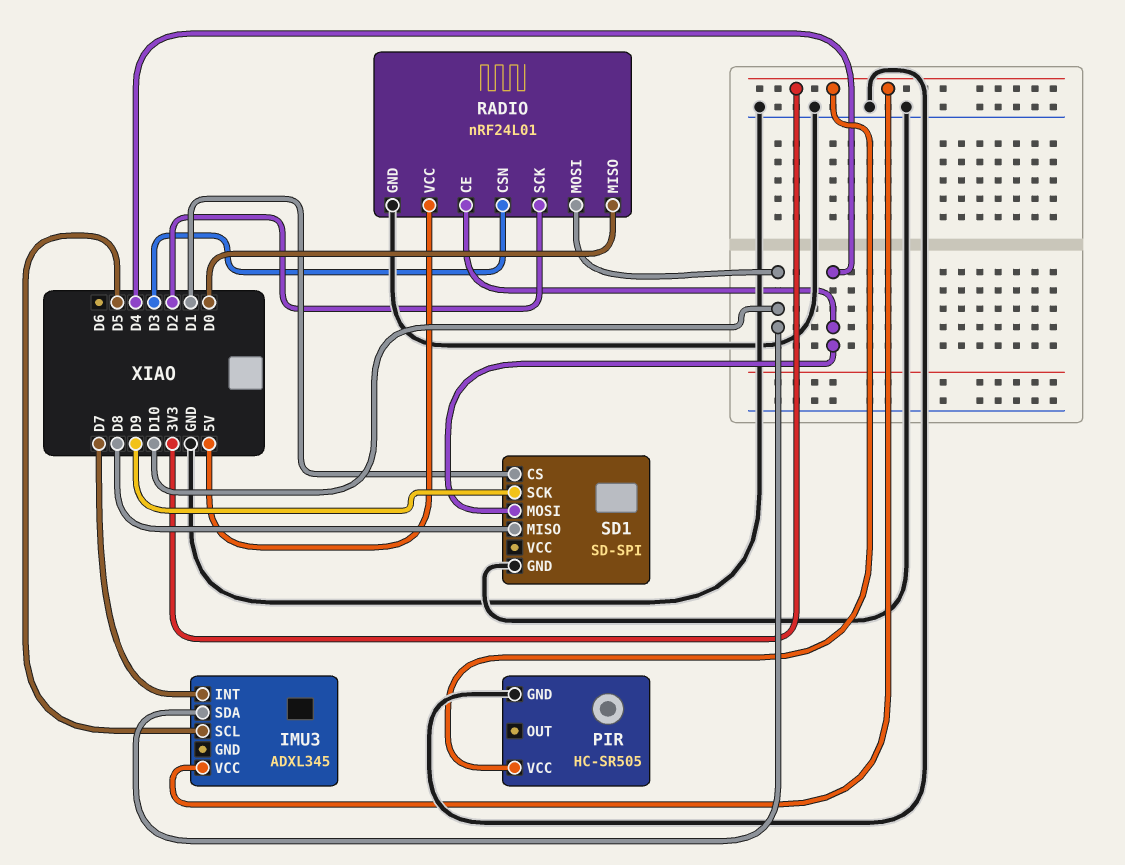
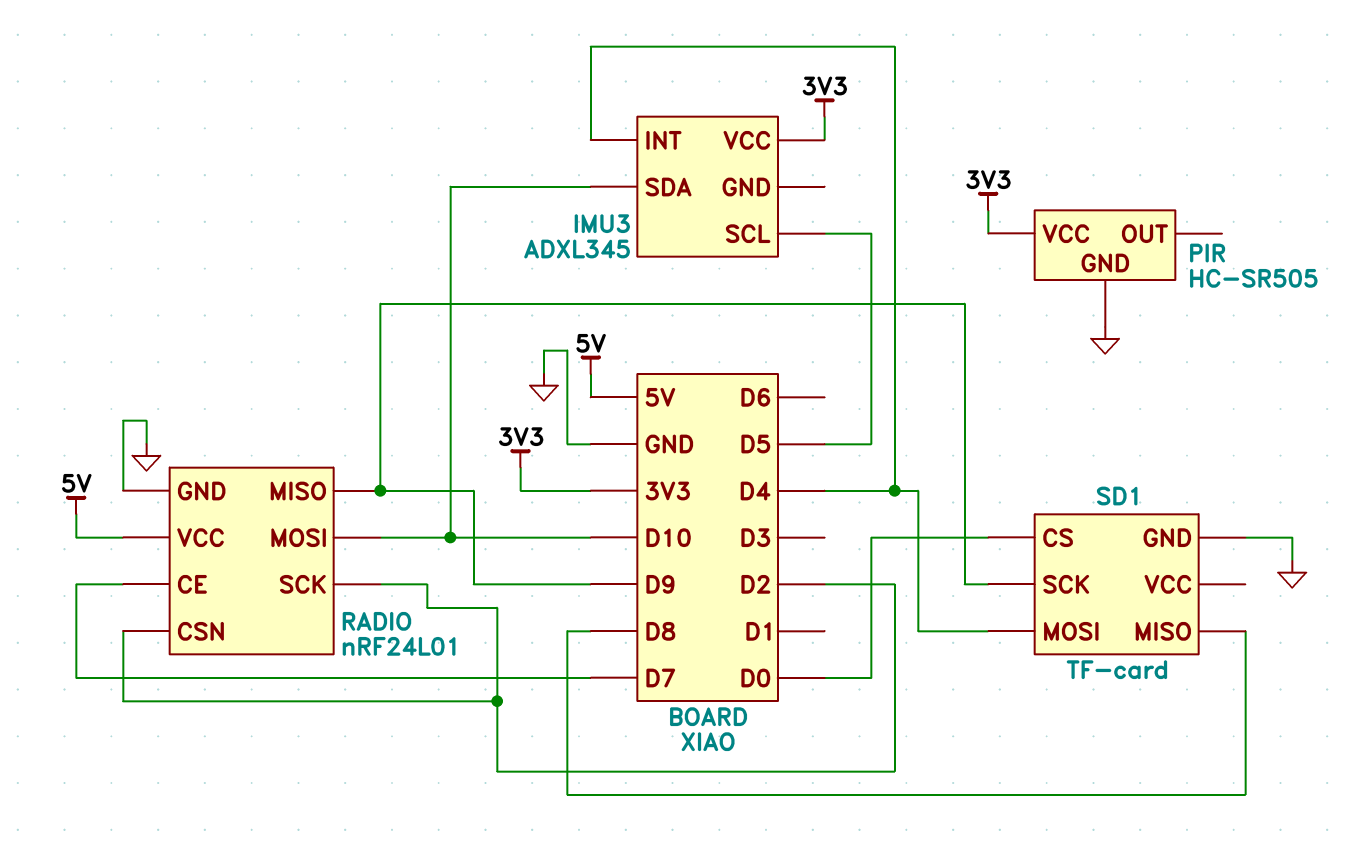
IMU3 pin INT: D7 -> D4
RADIO pin CE: D4 -> D7
RADIO pin CSN: D3 -> D2
RADIO pin MISO: D0 -> D9
SD1: SD-SPI -> TF-card
SD1 pin CS: D1 -> D0

